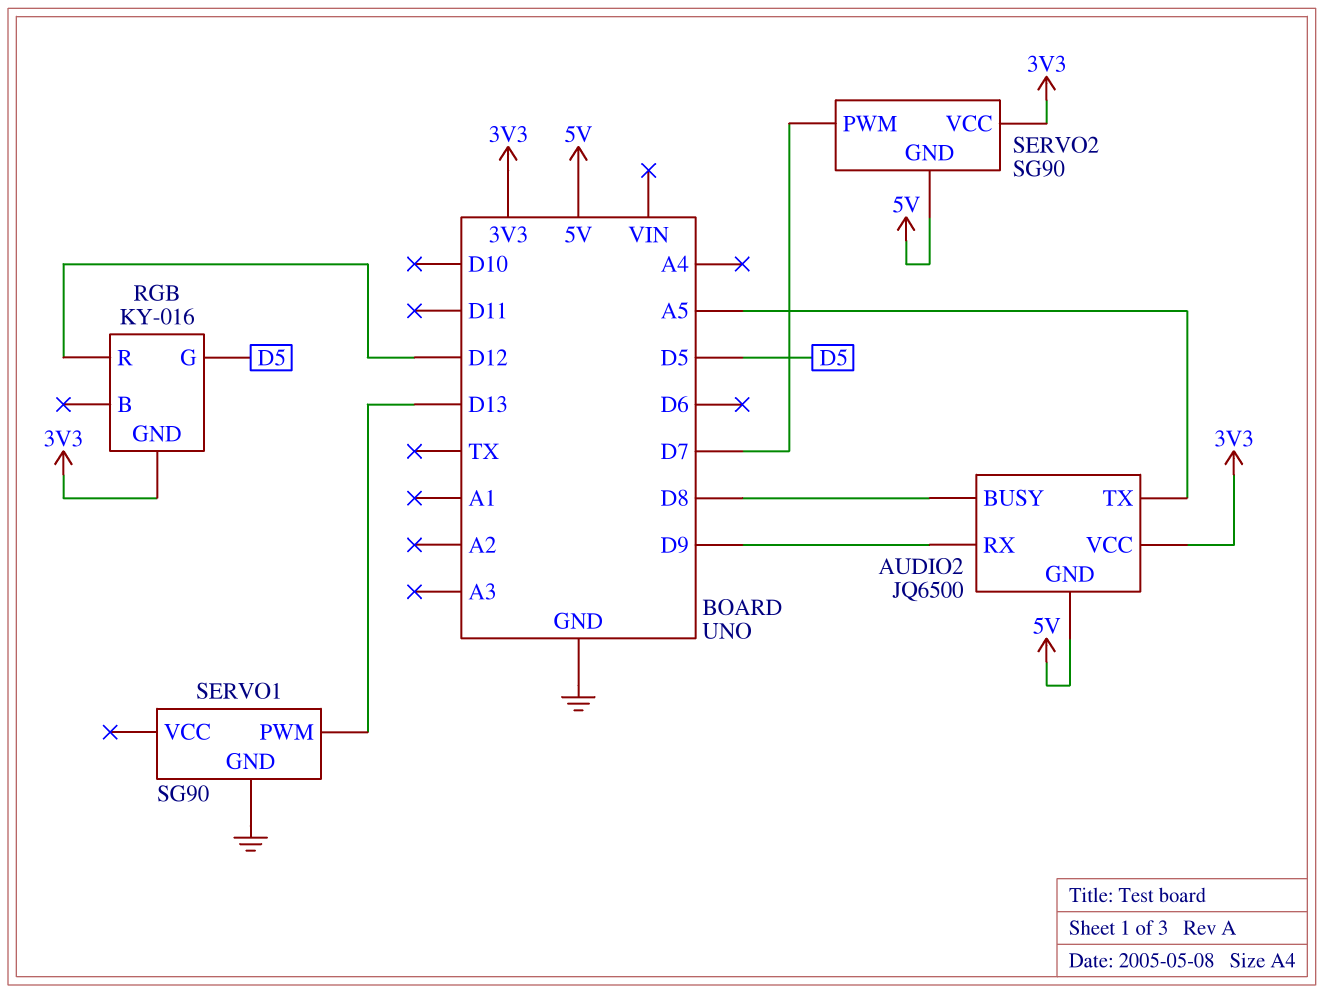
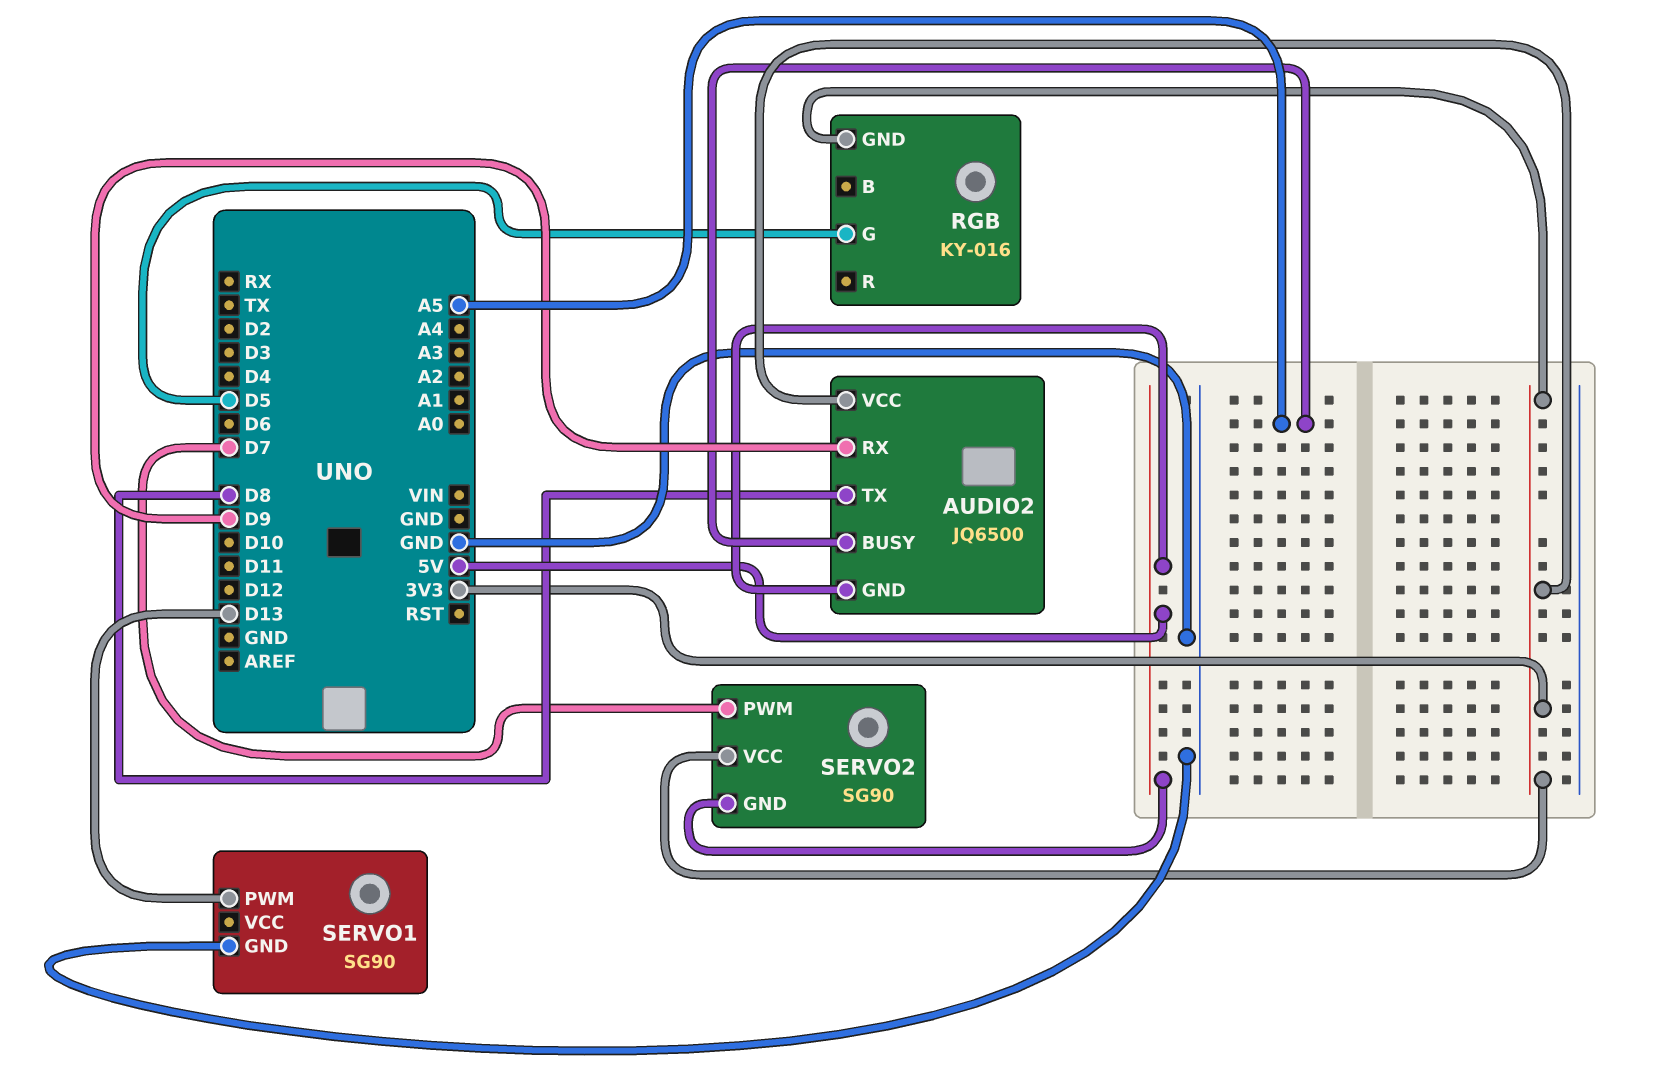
AUDIO2 pin BUSY: D8 -> A5
AUDIO2 pin TX: A5 -> D8
RGB pin R: D12 -> none

